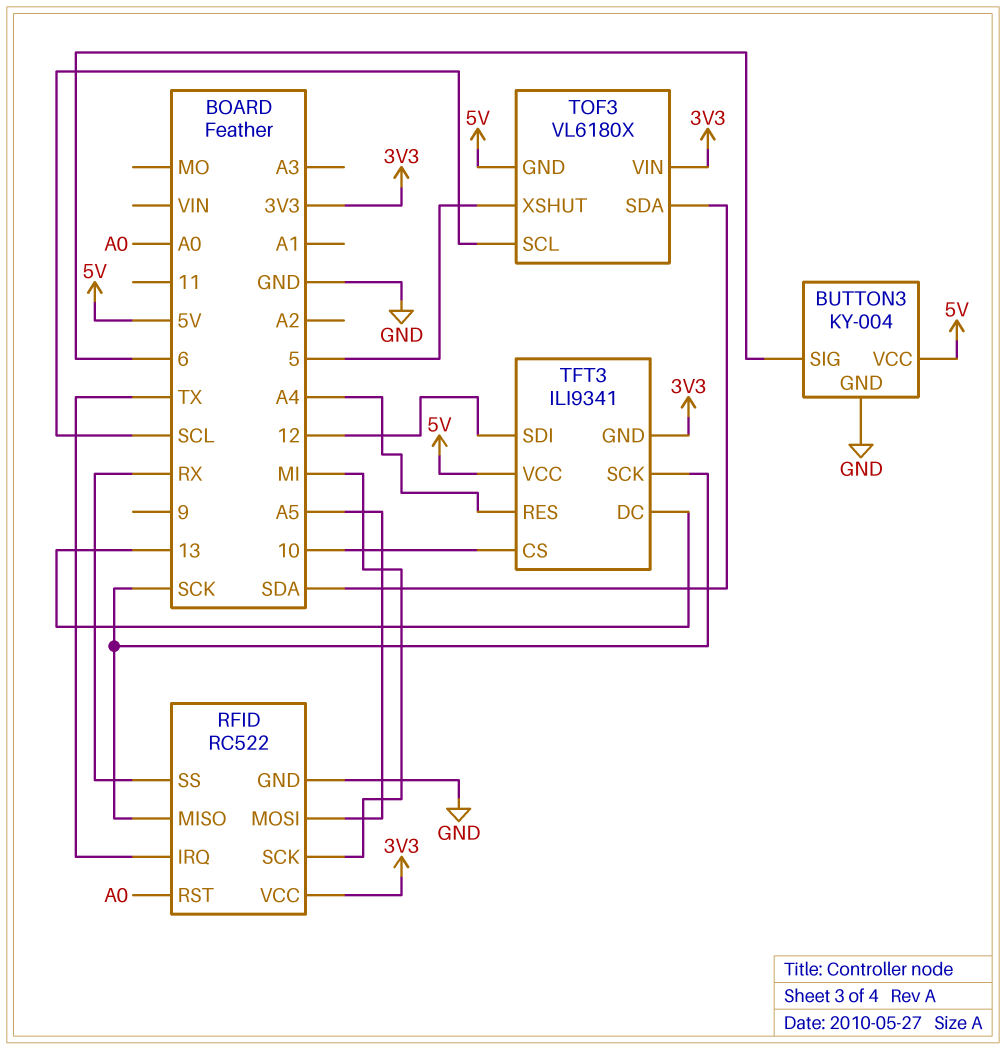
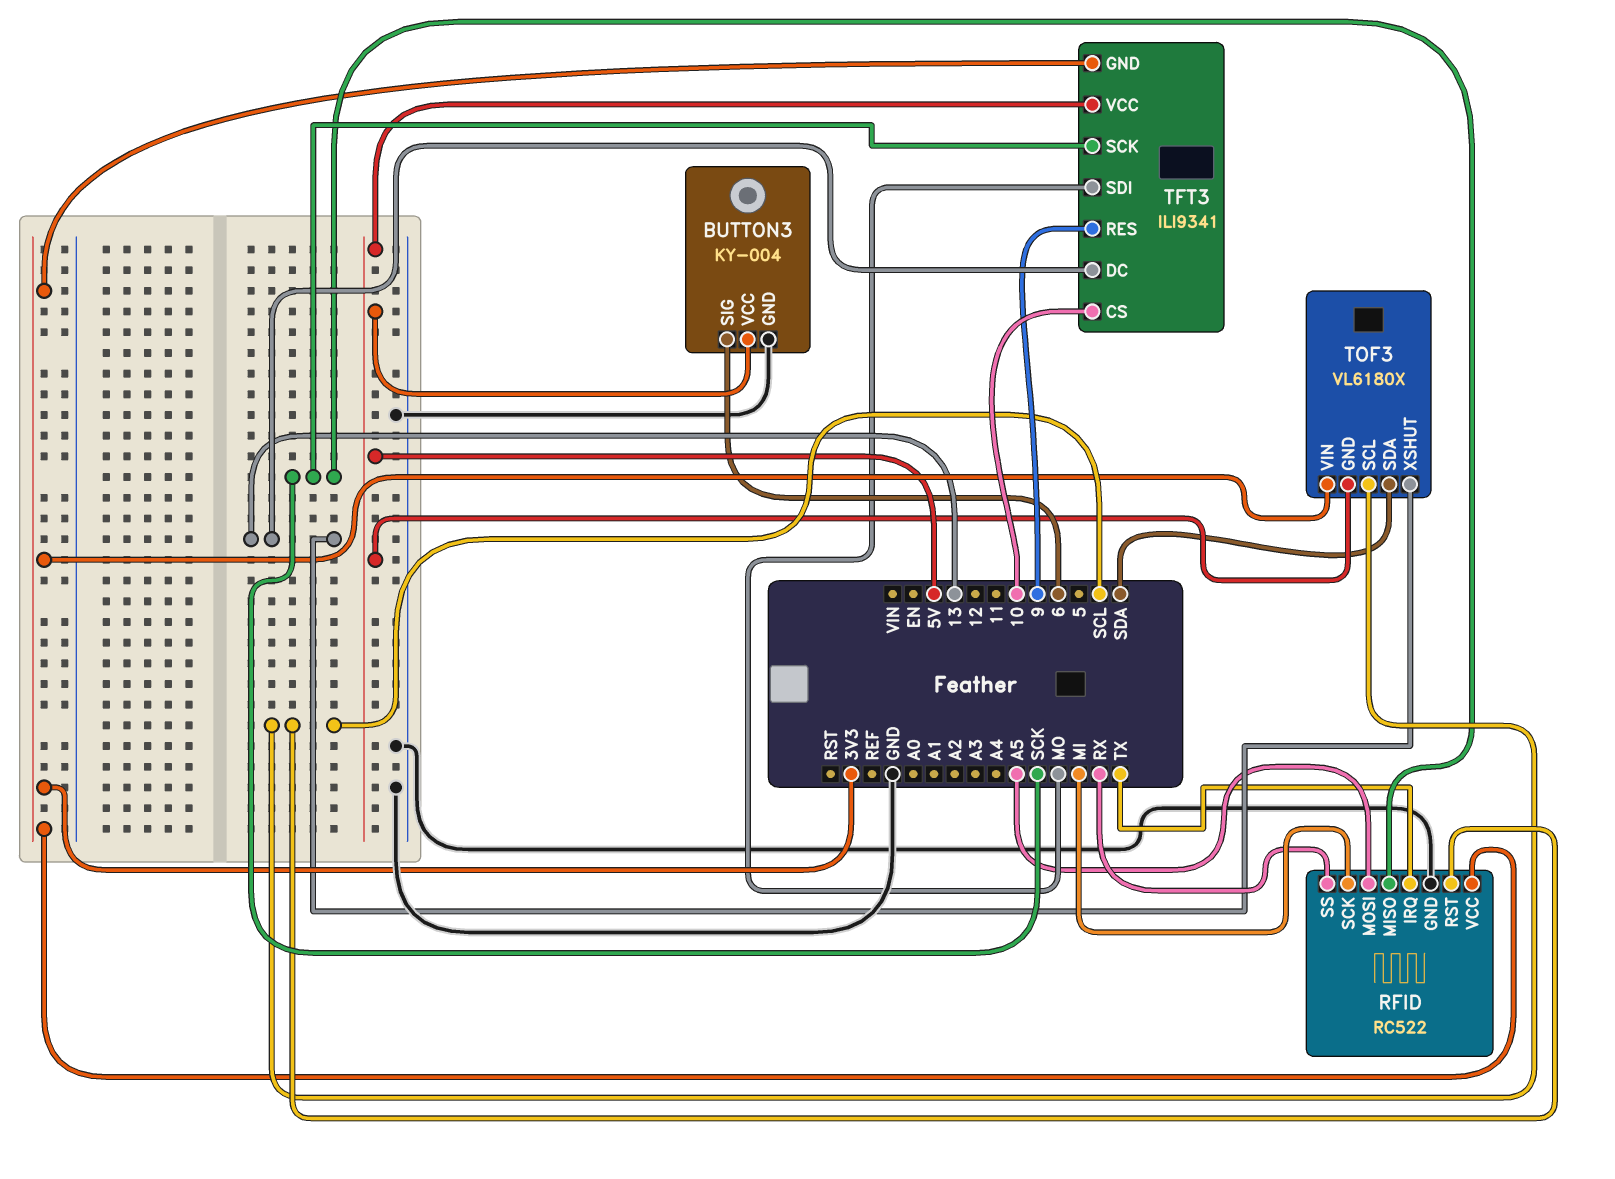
RFID pin RST: A0 -> SCL
TFT3 pin RES: A4 -> 9
TFT3 pin SDI: 12 -> MO
TOF3 pin XSHUT: 5 -> 13

